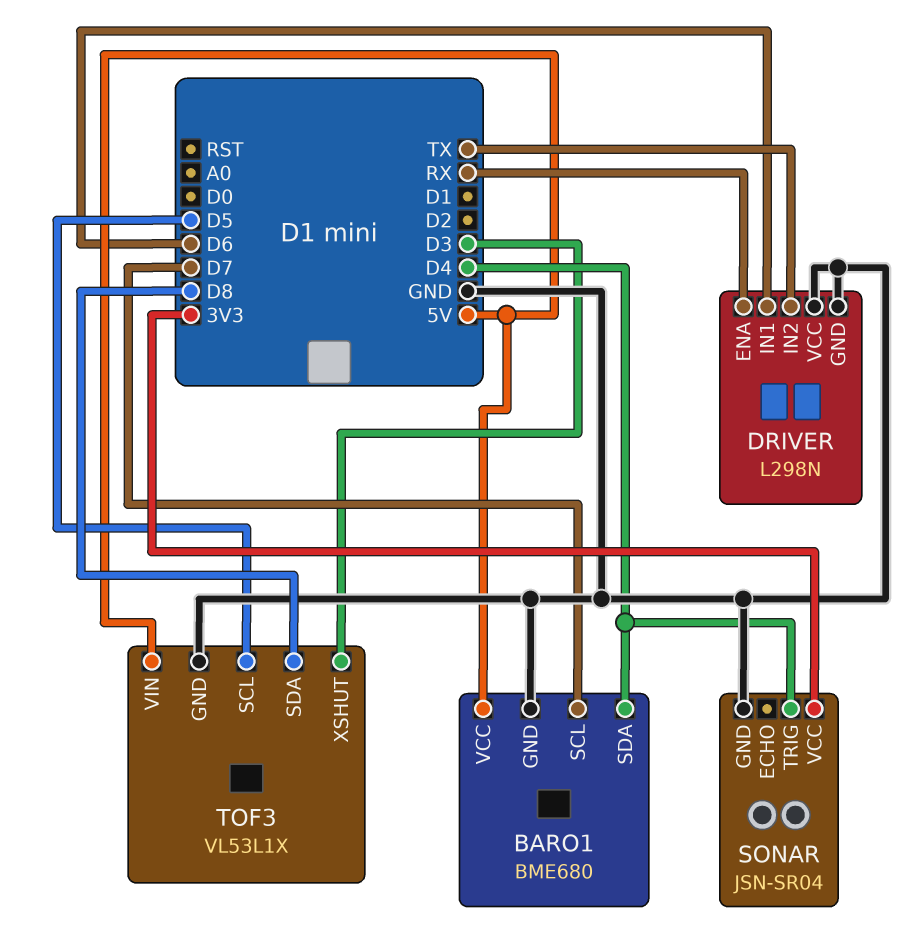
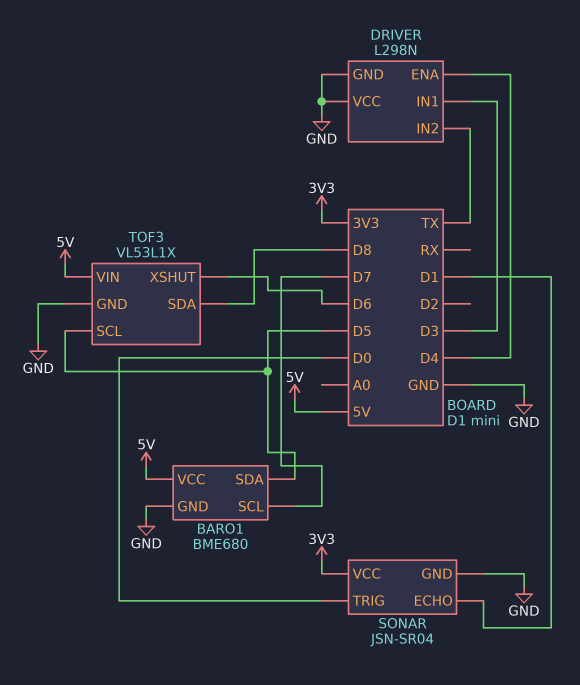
BARO1 pin SDA: D4 -> D5
DRIVER pin ENA: RX -> D4
DRIVER pin IN1: D6 -> D3
SONAR pin ECHO: none -> D1
SONAR pin TRIG: D4 -> D0
TOF3 pin XSHUT: D3 -> D6

